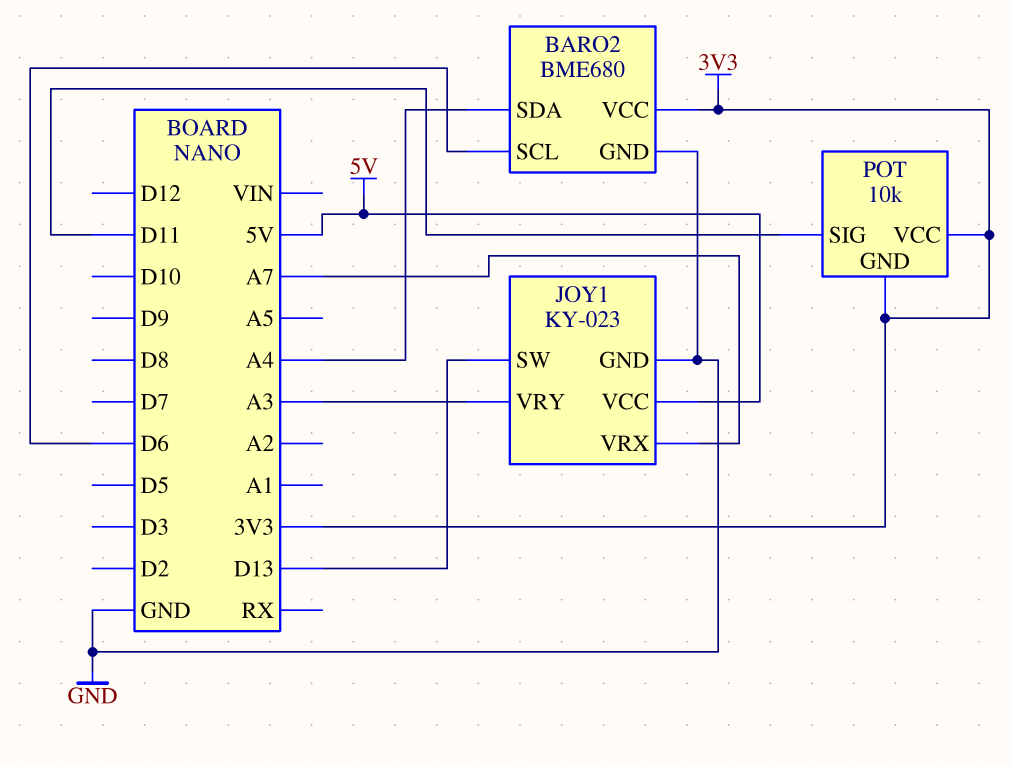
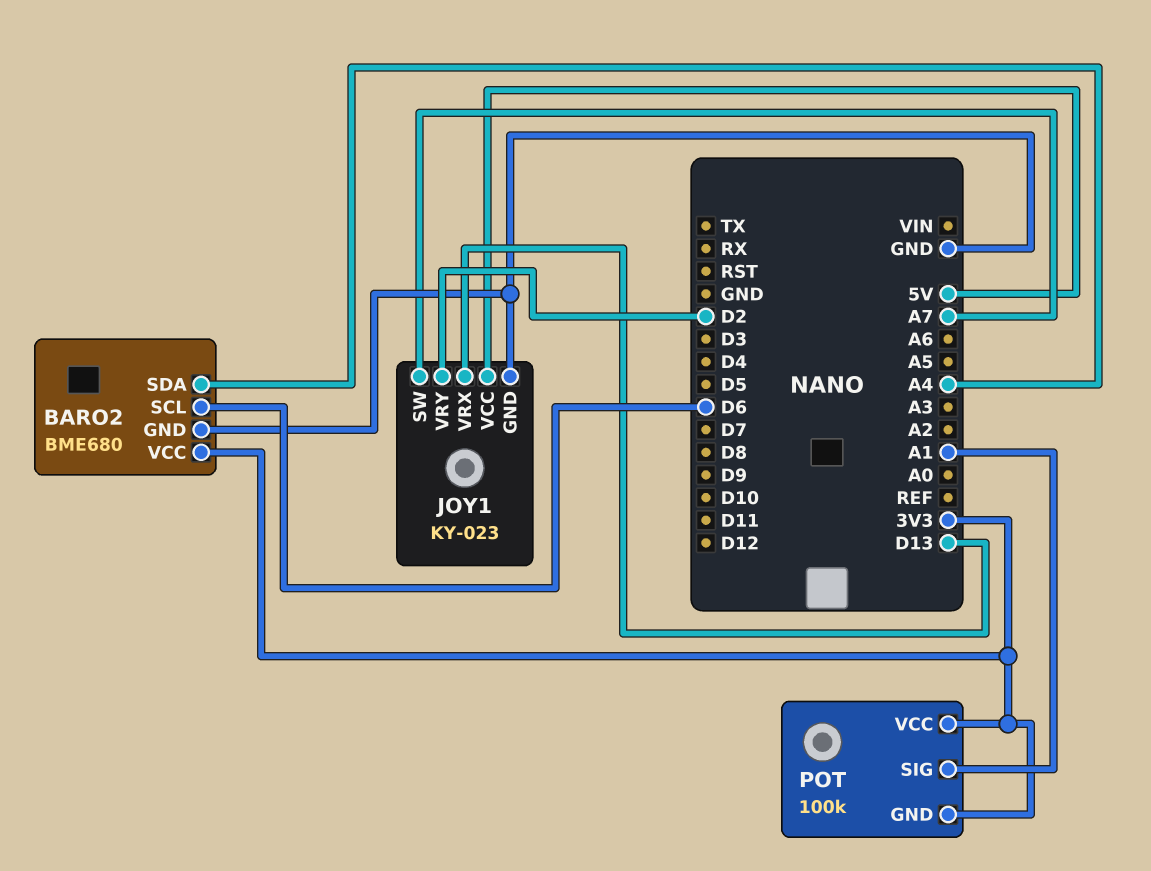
JOY1 pin SW: D13 -> A7
JOY1 pin VRX: A7 -> D13
JOY1 pin VRY: A3 -> D2
POT: 10k -> 100k
POT pin SIG: D11 -> A1

